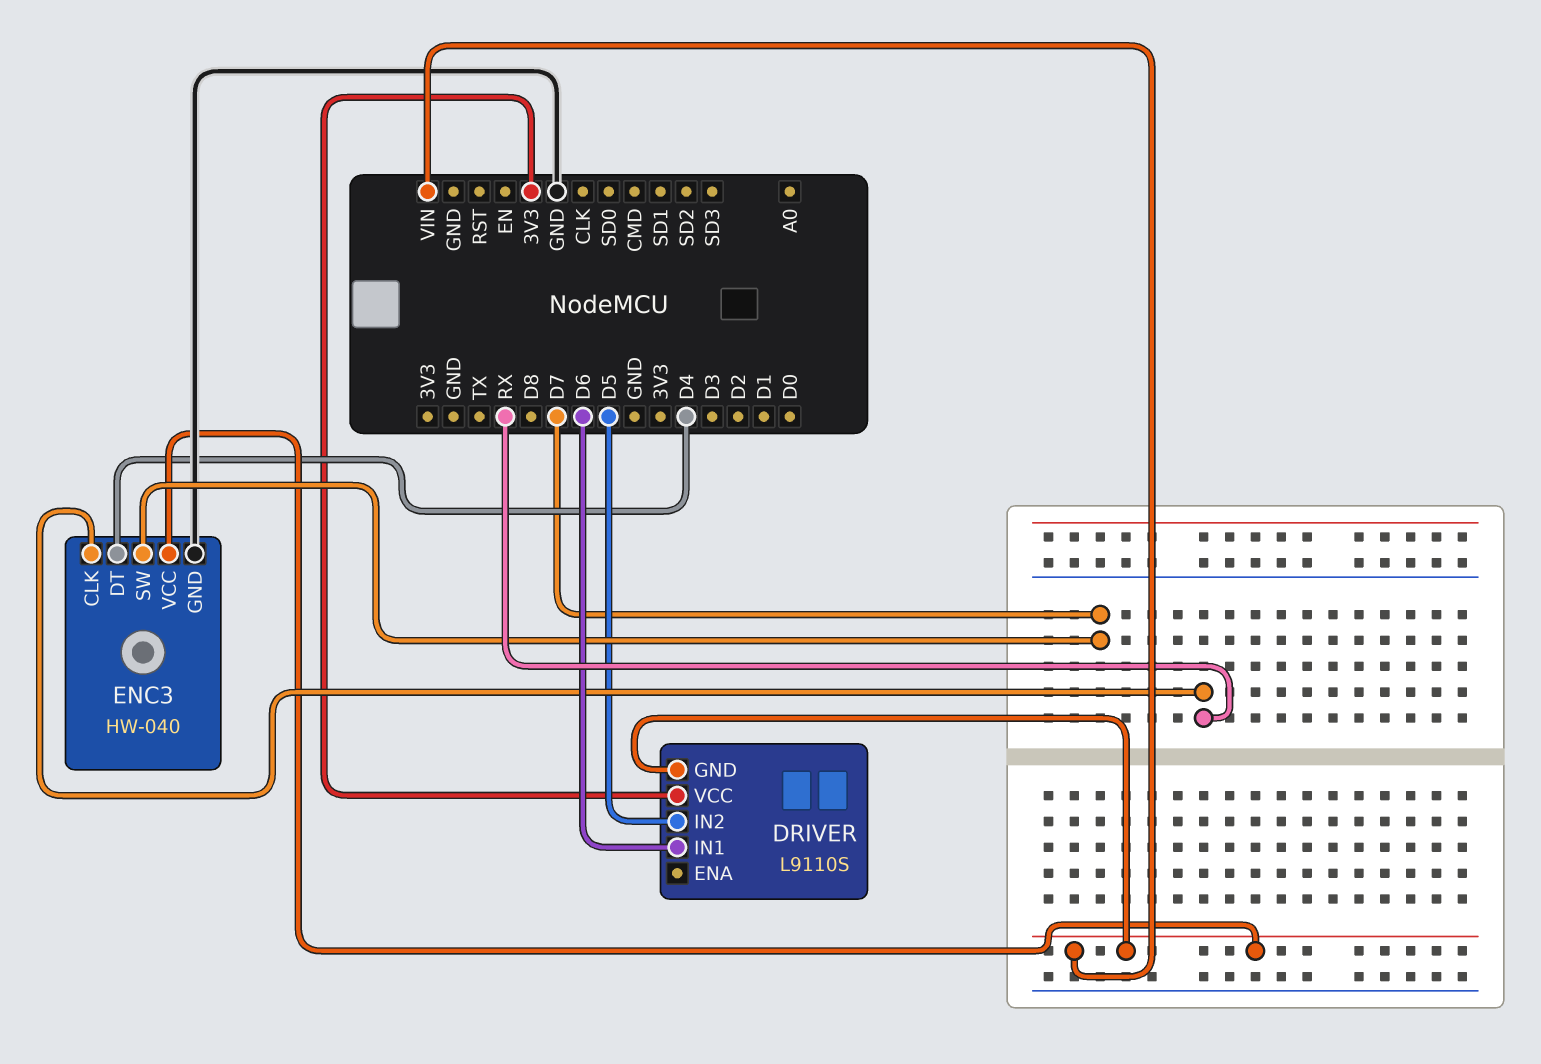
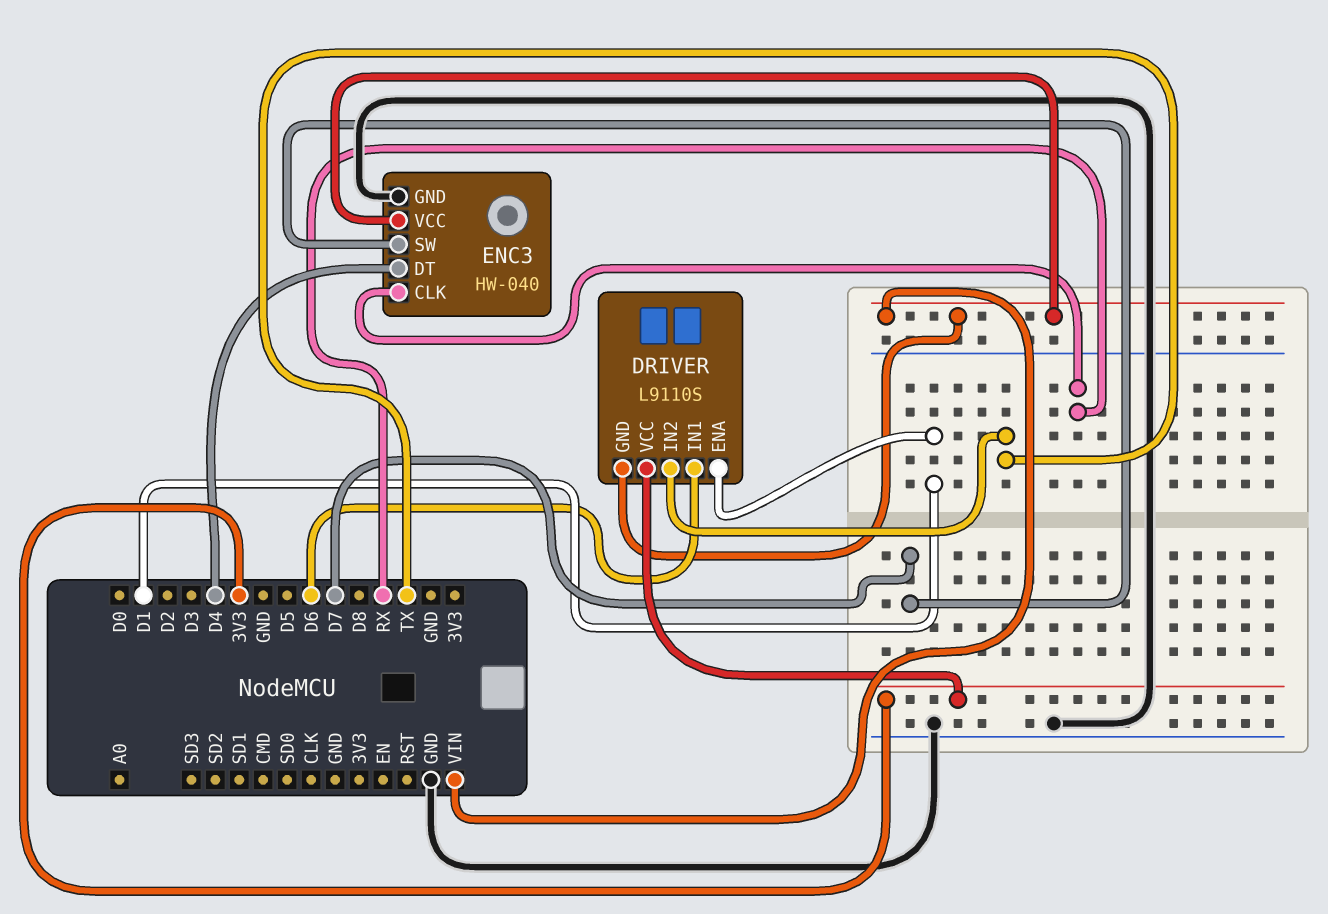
DRIVER pin ENA: none -> D1
DRIVER pin IN2: D5 -> TX

